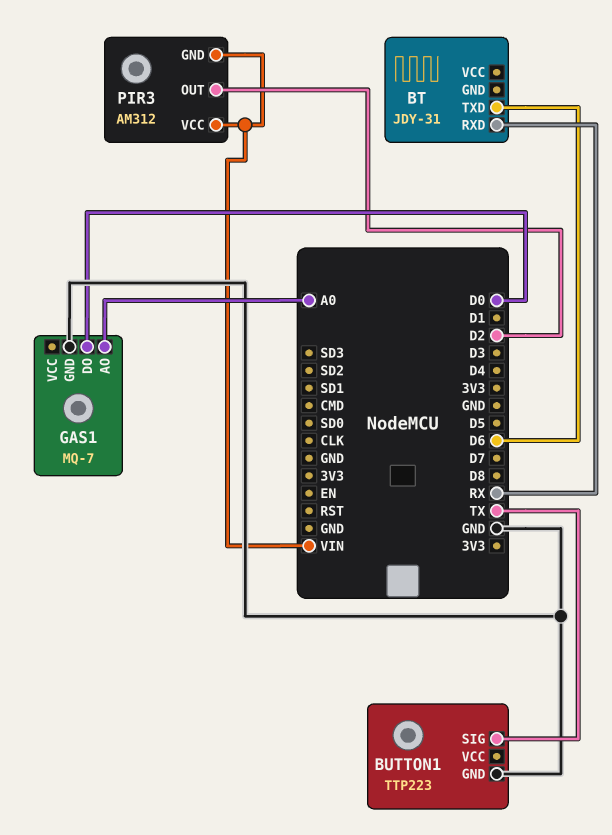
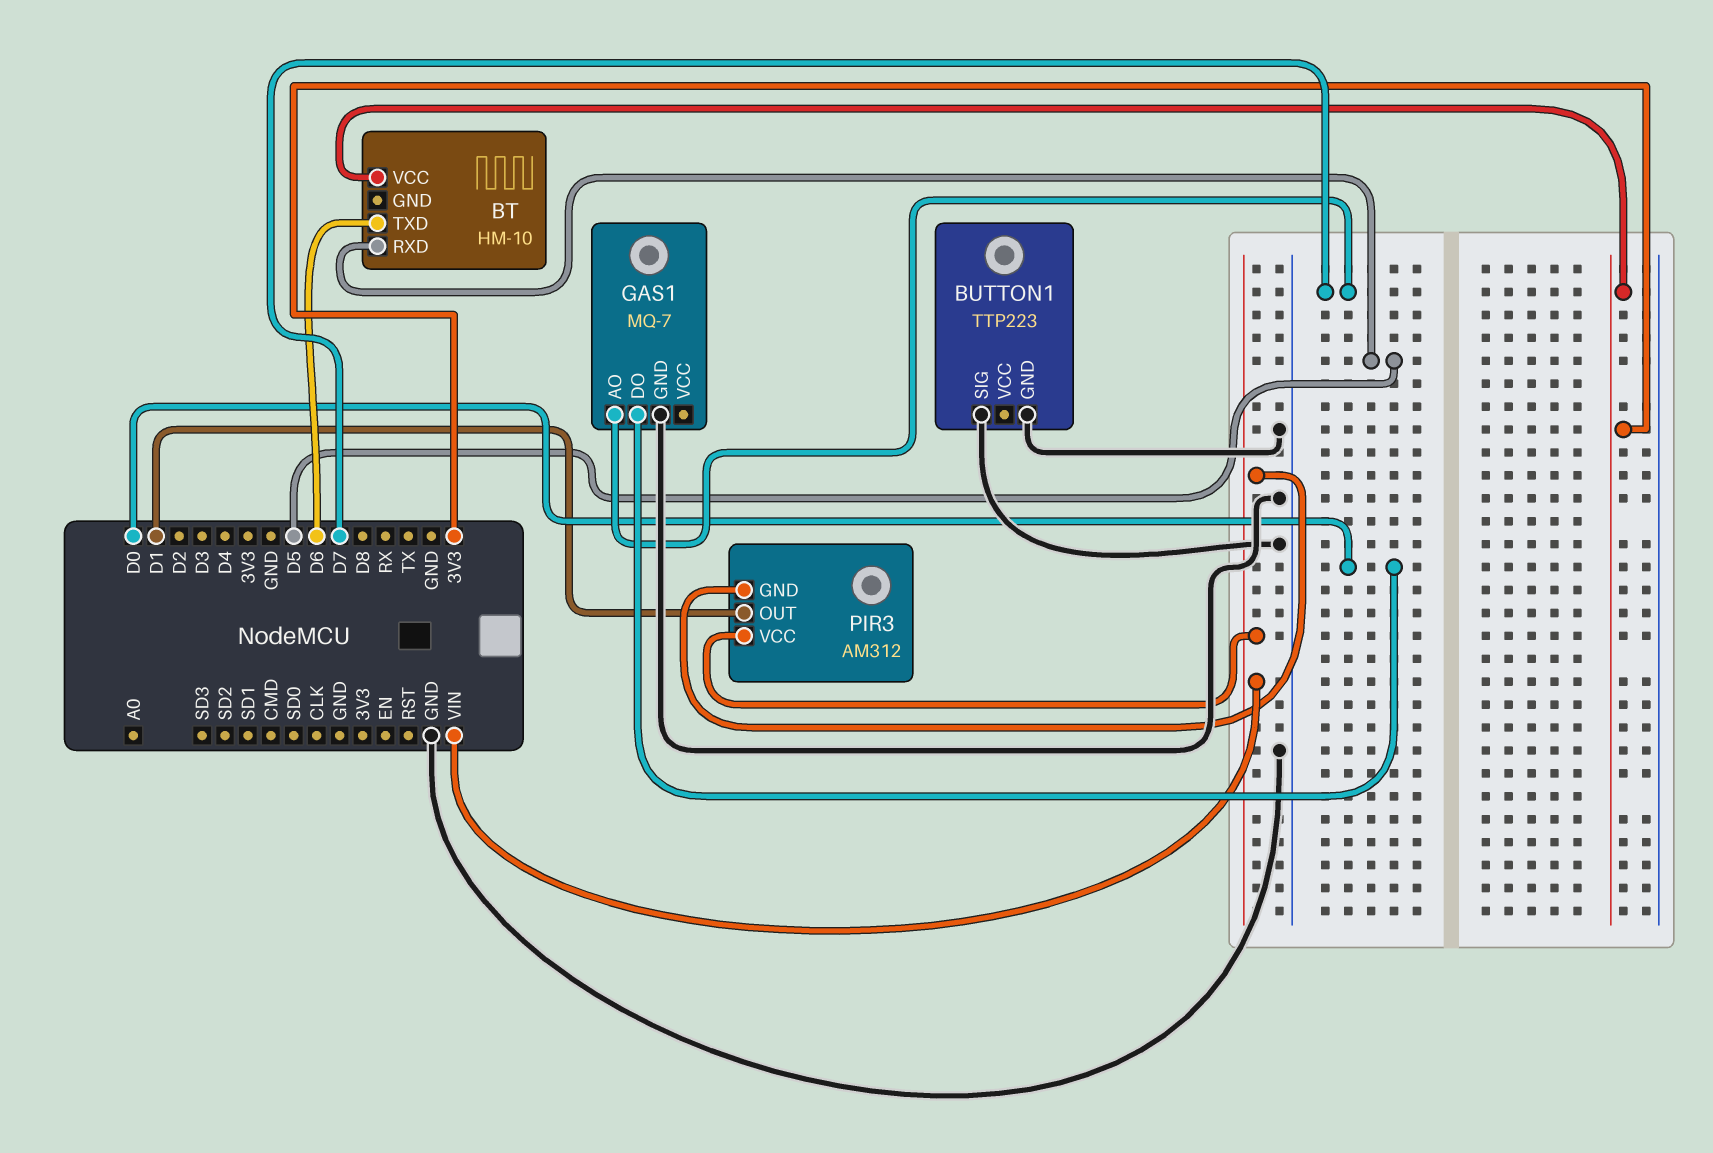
BT: JDY-31 -> HM-10
BT pin RXD: RX -> D5
BT pin VCC: none -> 3V3
BUTTON1 pin SIG: TX -> GND
GAS1 pin AO: A0 -> D7
PIR3 pin OUT: D2 -> D1

